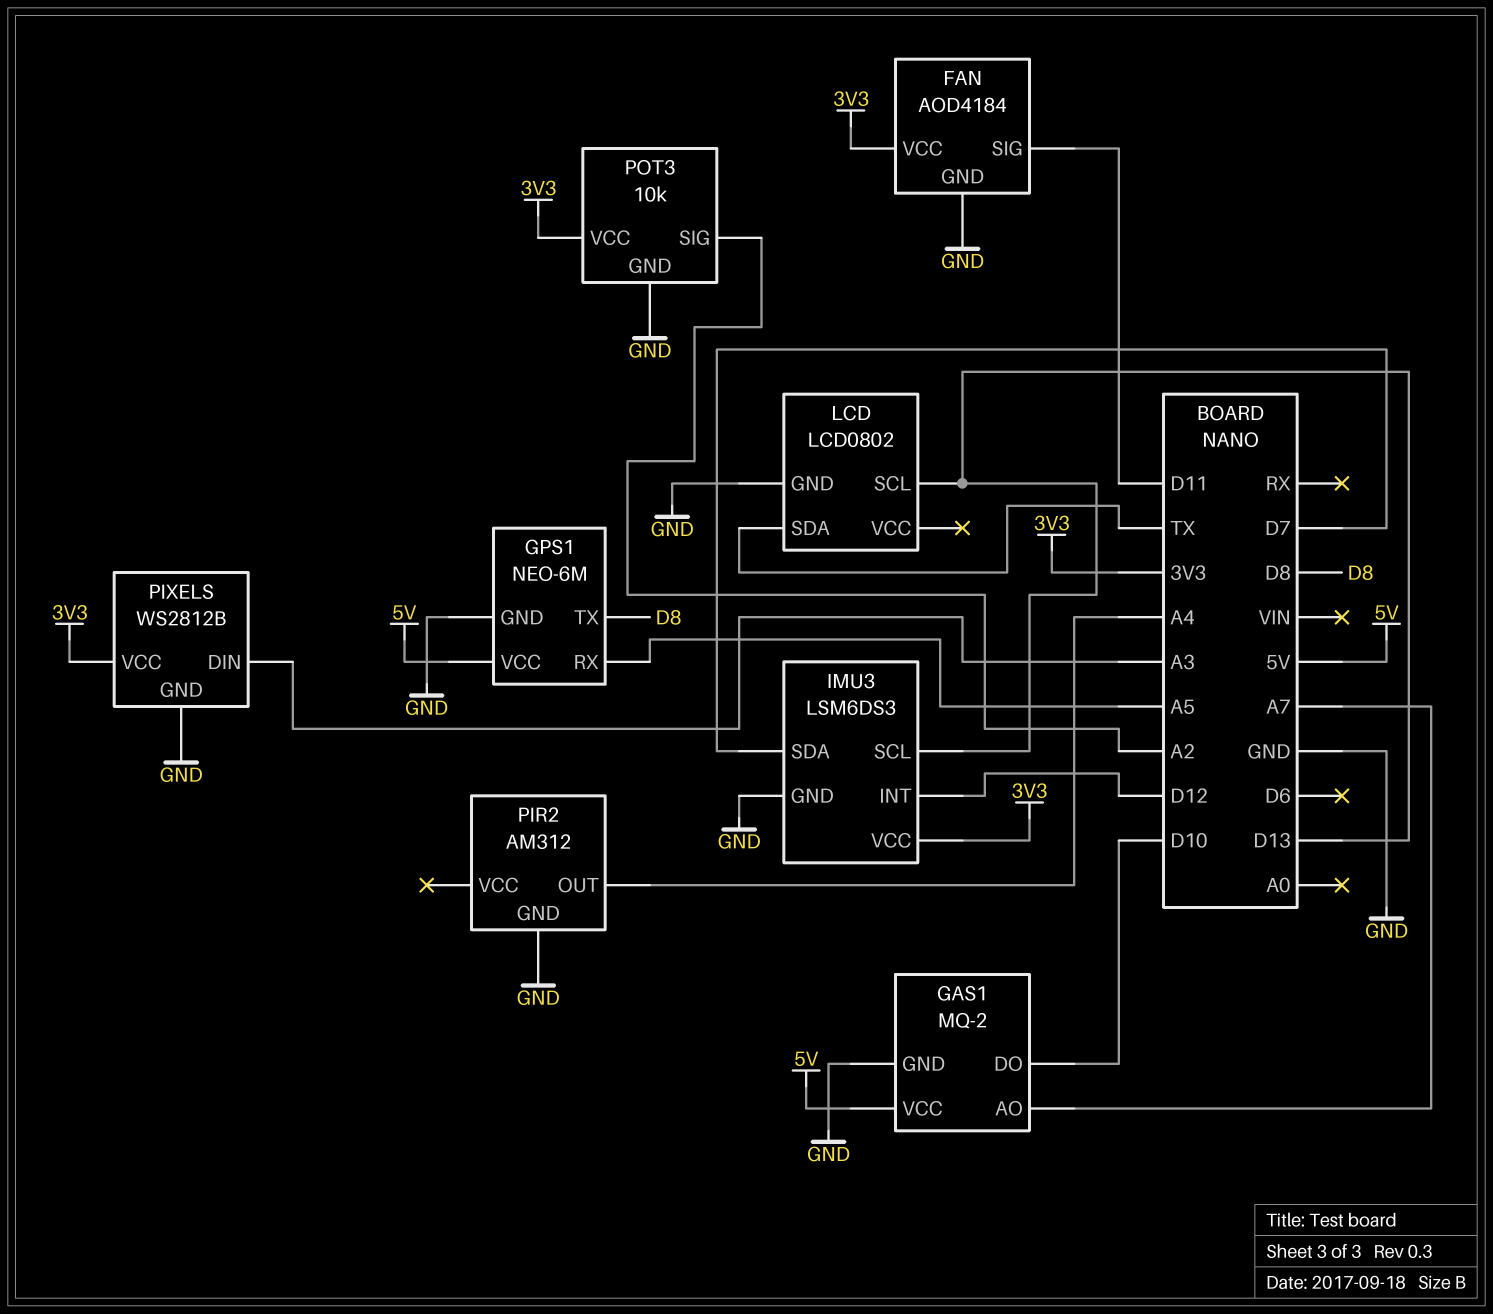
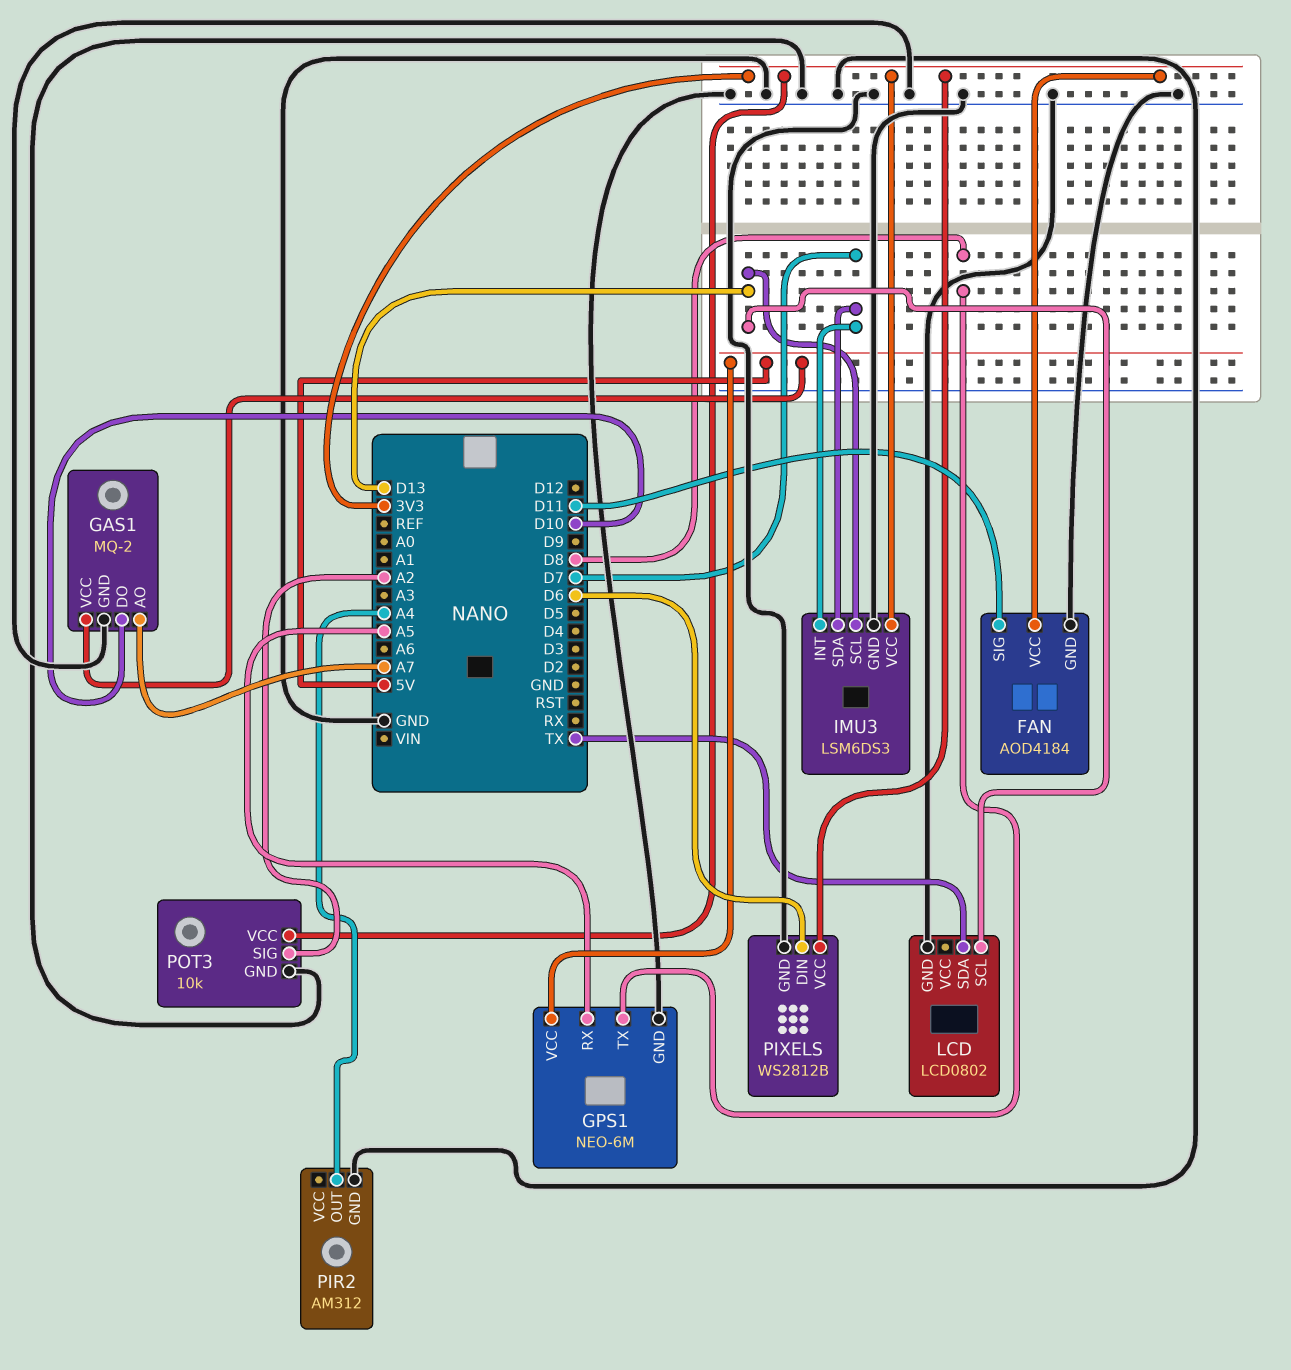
IMU3 pin INT: D12 -> D7
PIXELS pin DIN: A3 -> D6

